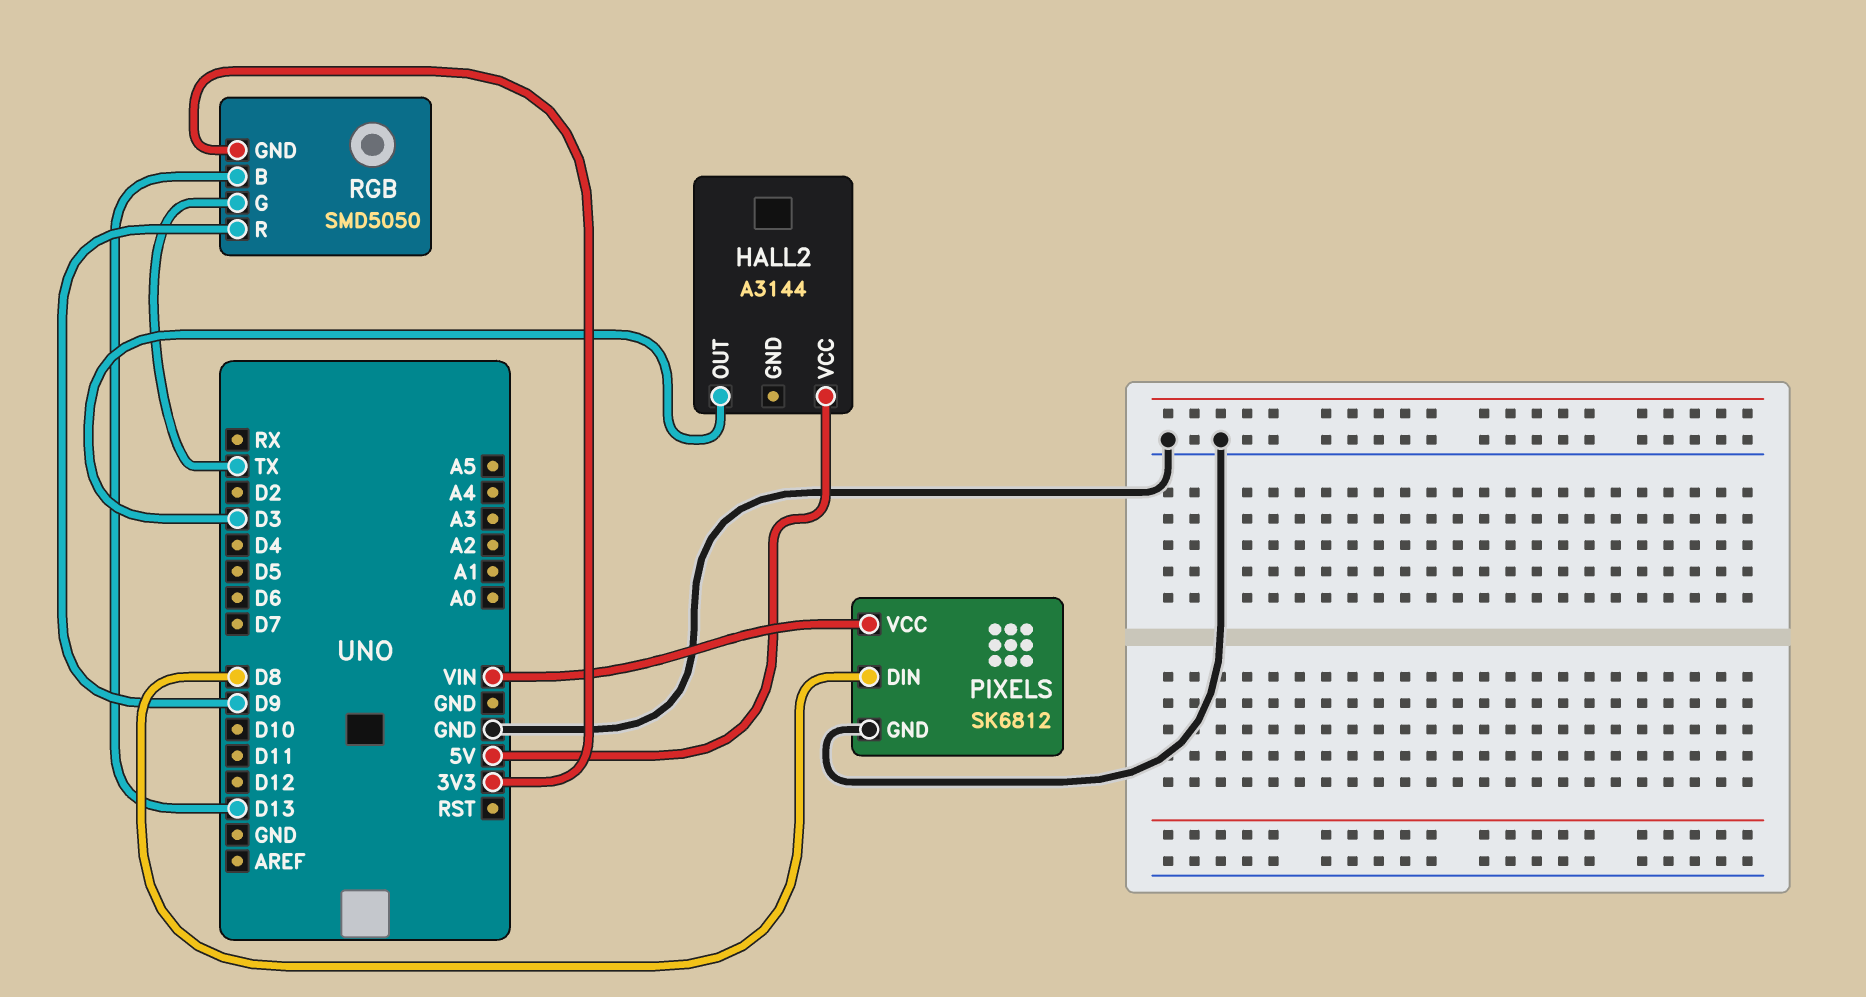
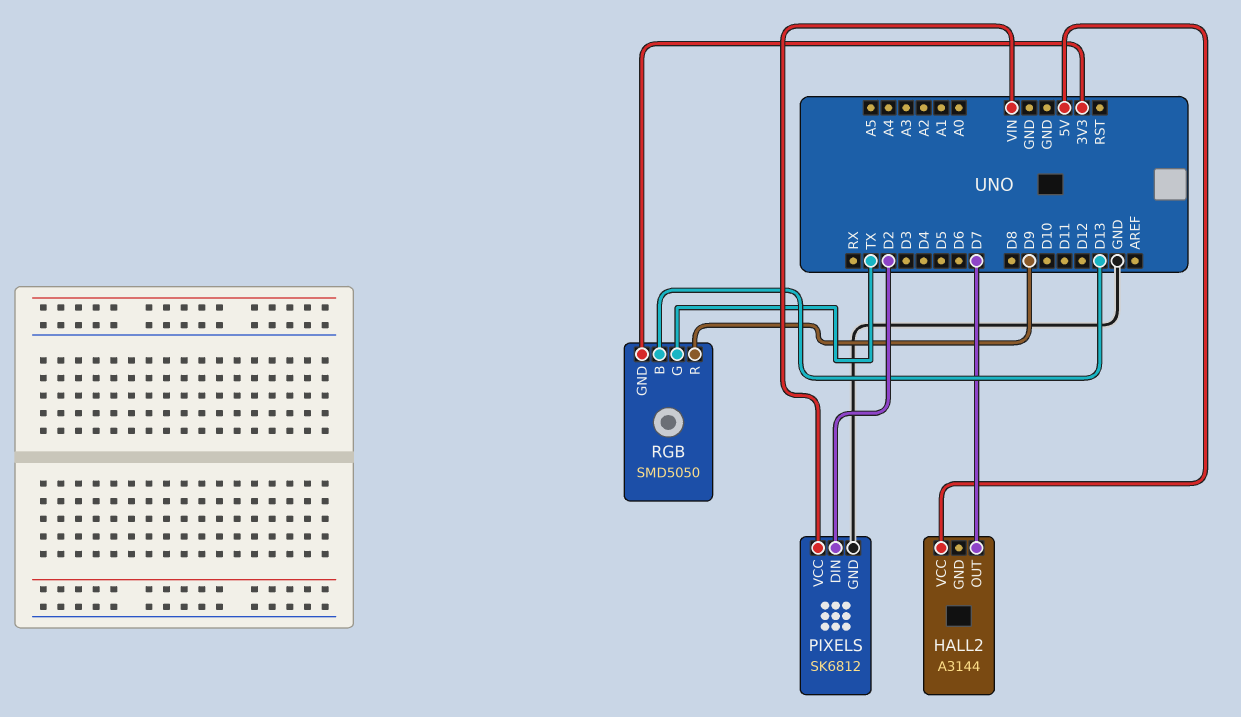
HALL2 pin OUT: D3 -> D7
PIXELS pin DIN: D8 -> D2

